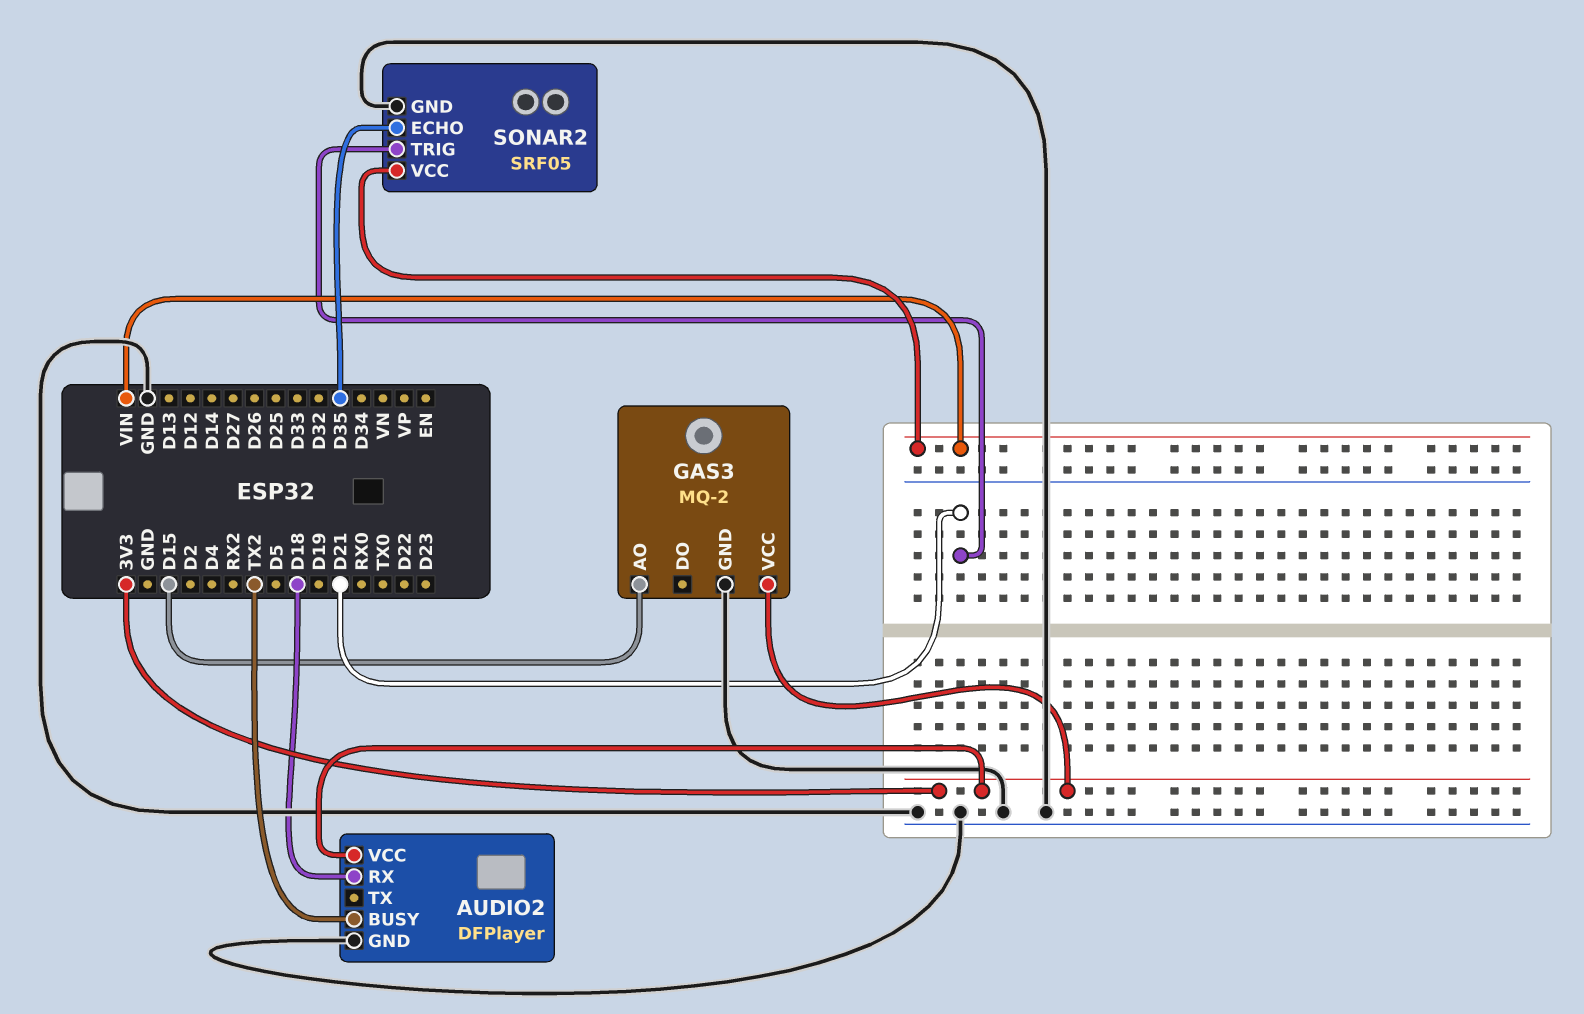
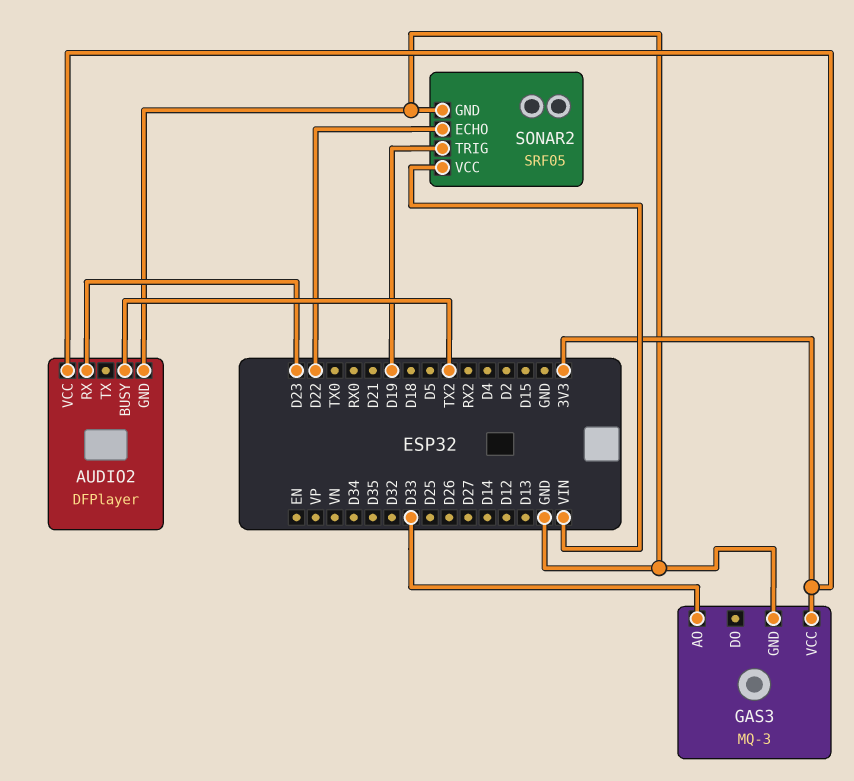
AUDIO2 pin RX: D18 -> D23
GAS3: MQ-2 -> MQ-3
GAS3 pin AO: D15 -> D33
SONAR2 pin ECHO: D35 -> D22
SONAR2 pin TRIG: D21 -> D19

